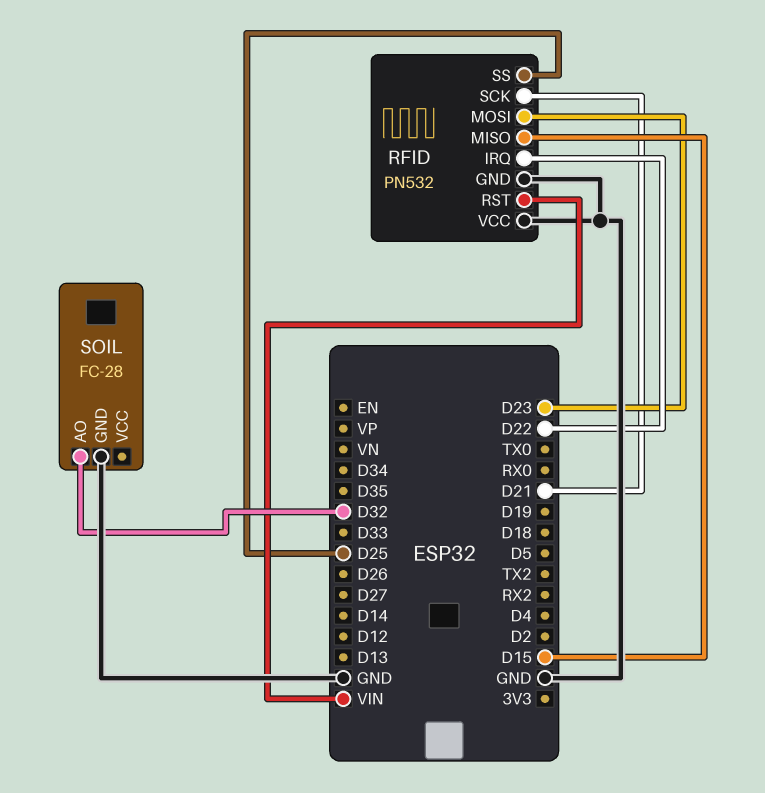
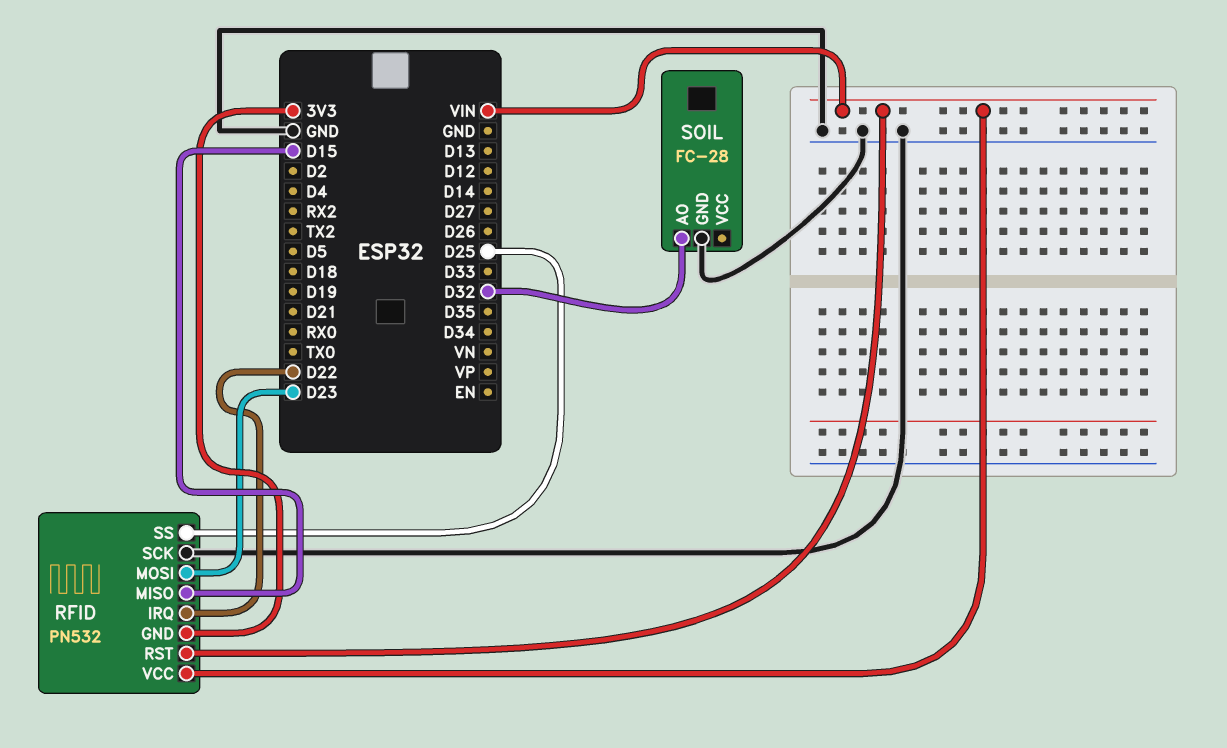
RFID pin GND: GND -> 3V3
RFID pin SCK: D21 -> GND
RFID pin VCC: GND -> VIN

